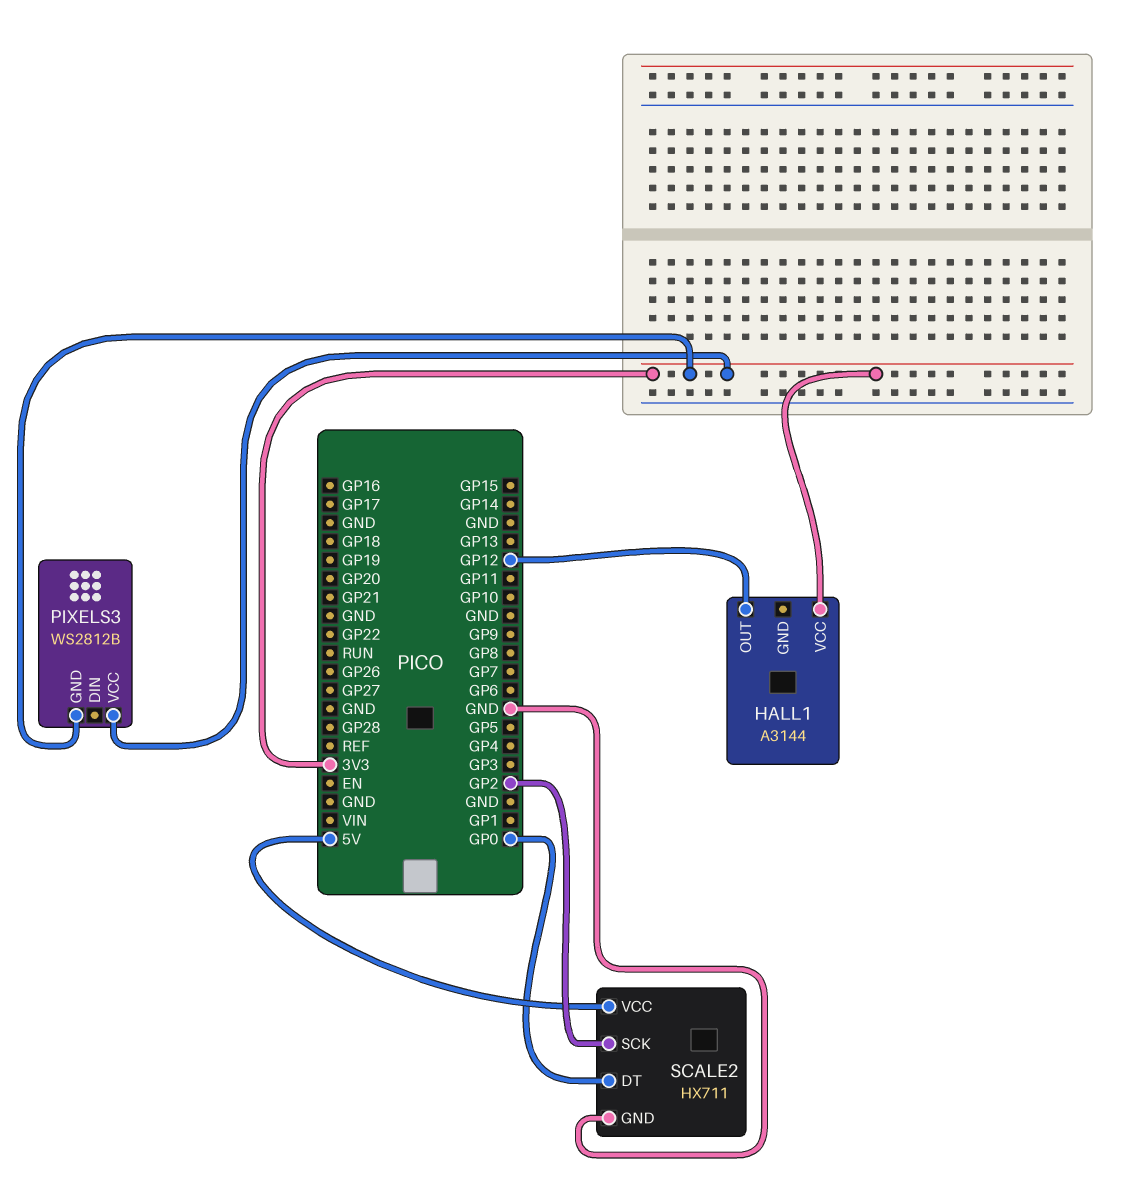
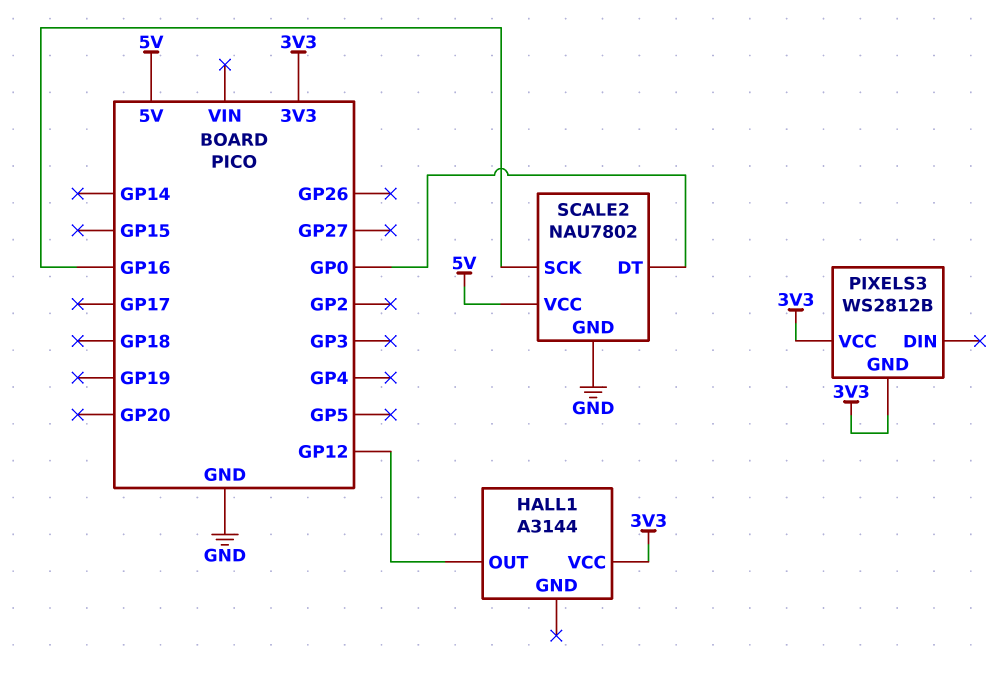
SCALE2: HX711 -> NAU7802
SCALE2 pin SCK: GP2 -> GP16

